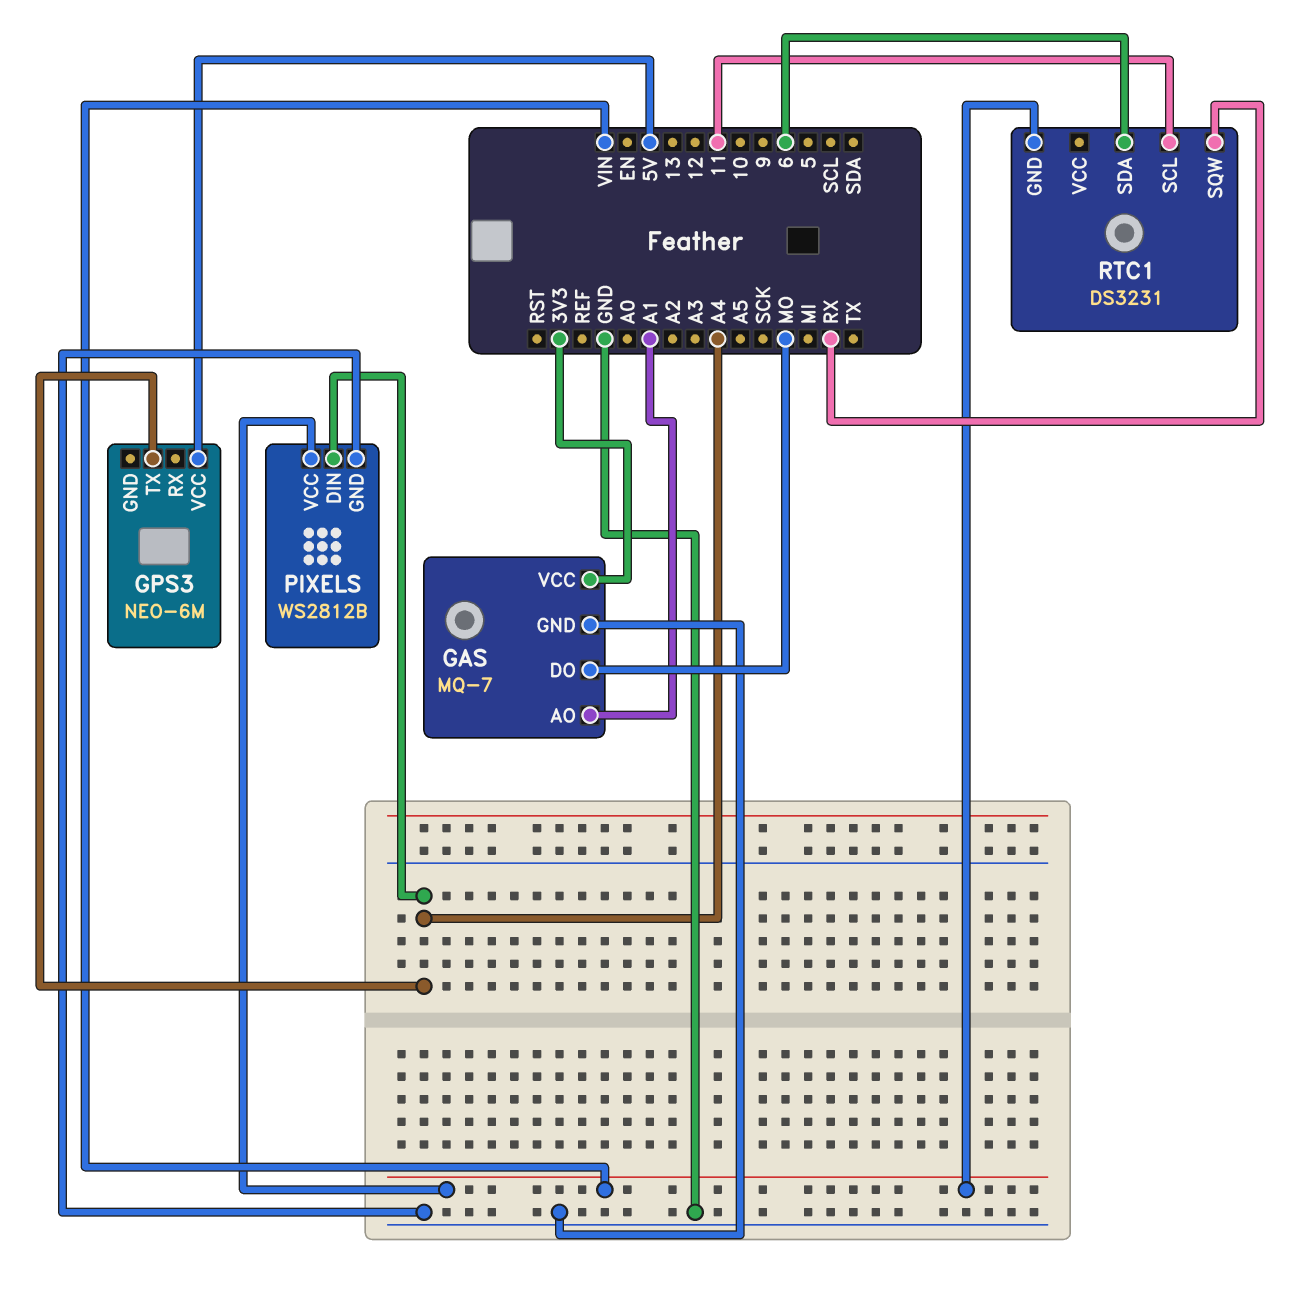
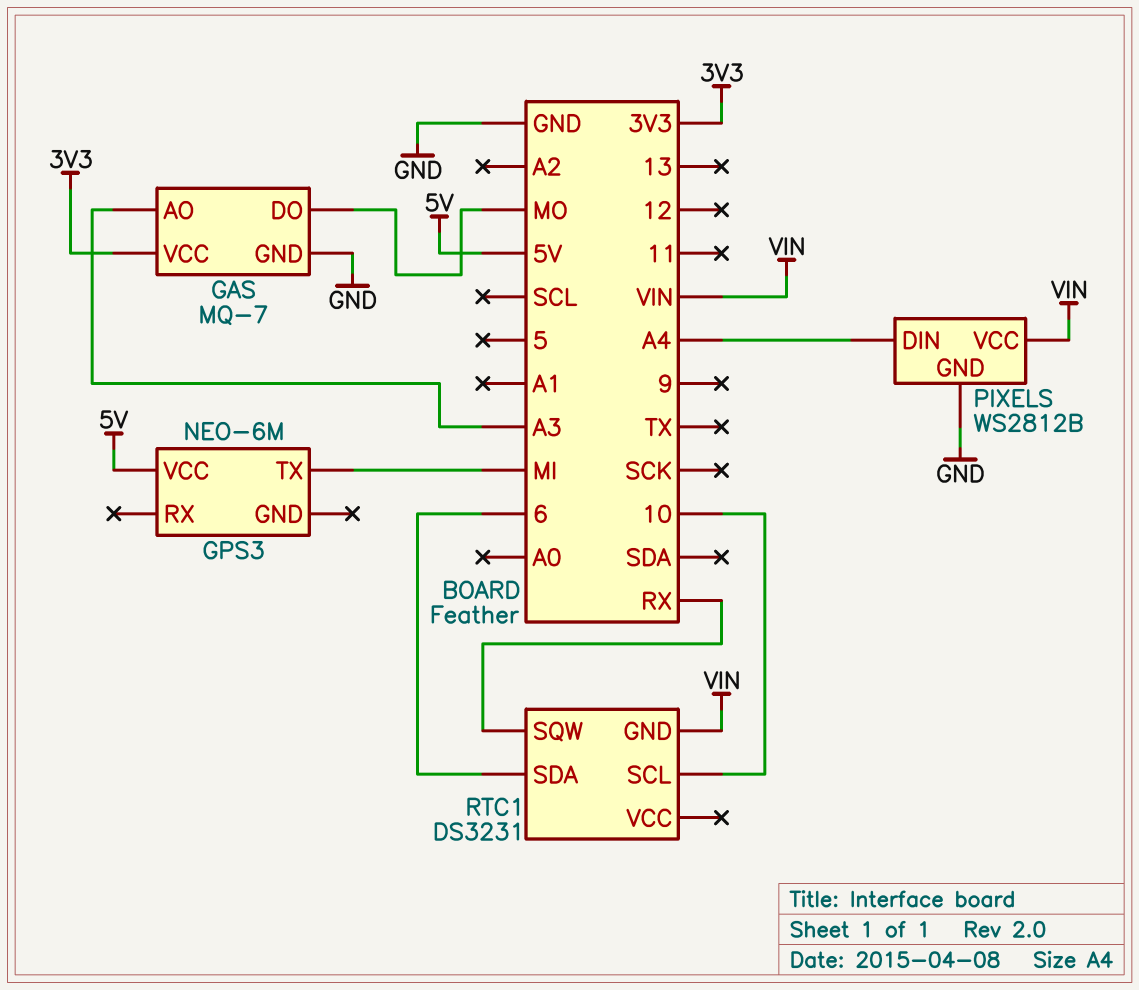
GAS pin AO: A1 -> A3
GPS3 pin TX: A4 -> MI
RTC1 pin SCL: 11 -> 10

